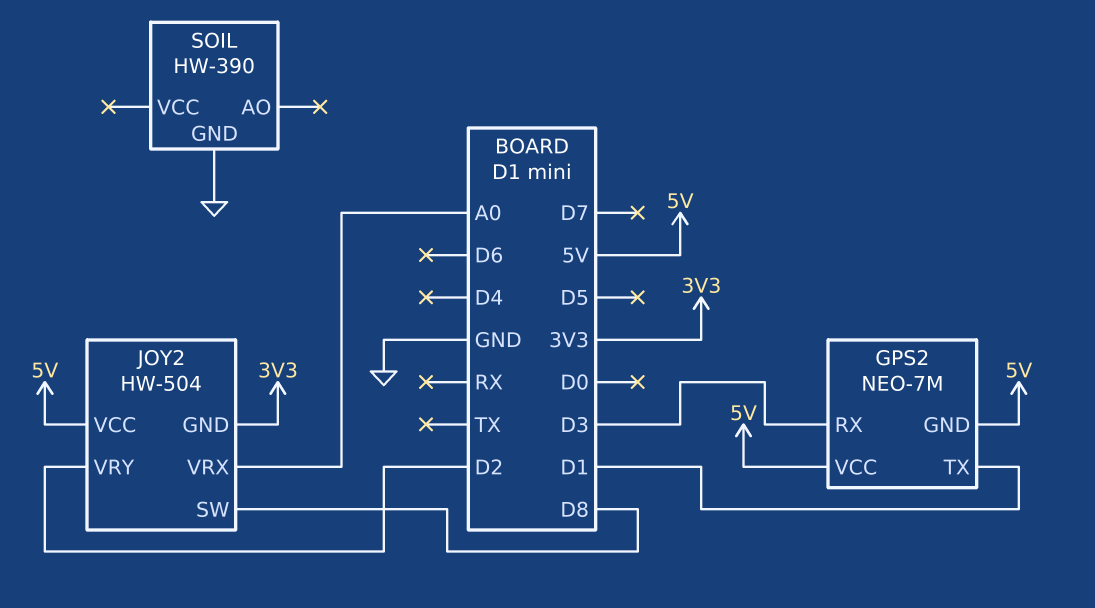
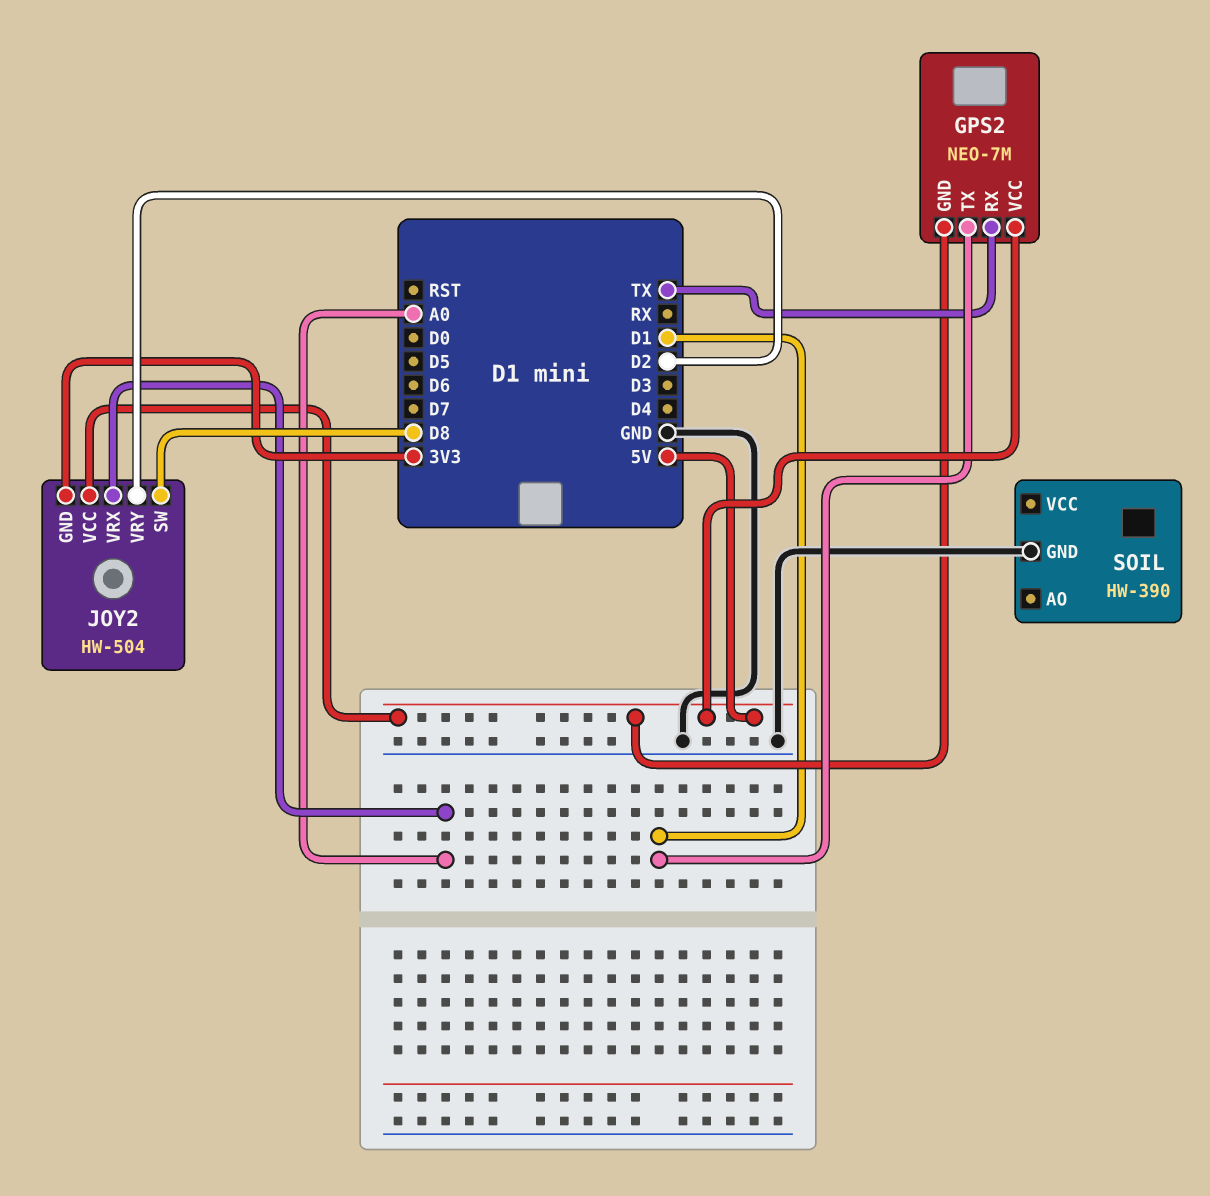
GPS2 pin RX: D3 -> TX

